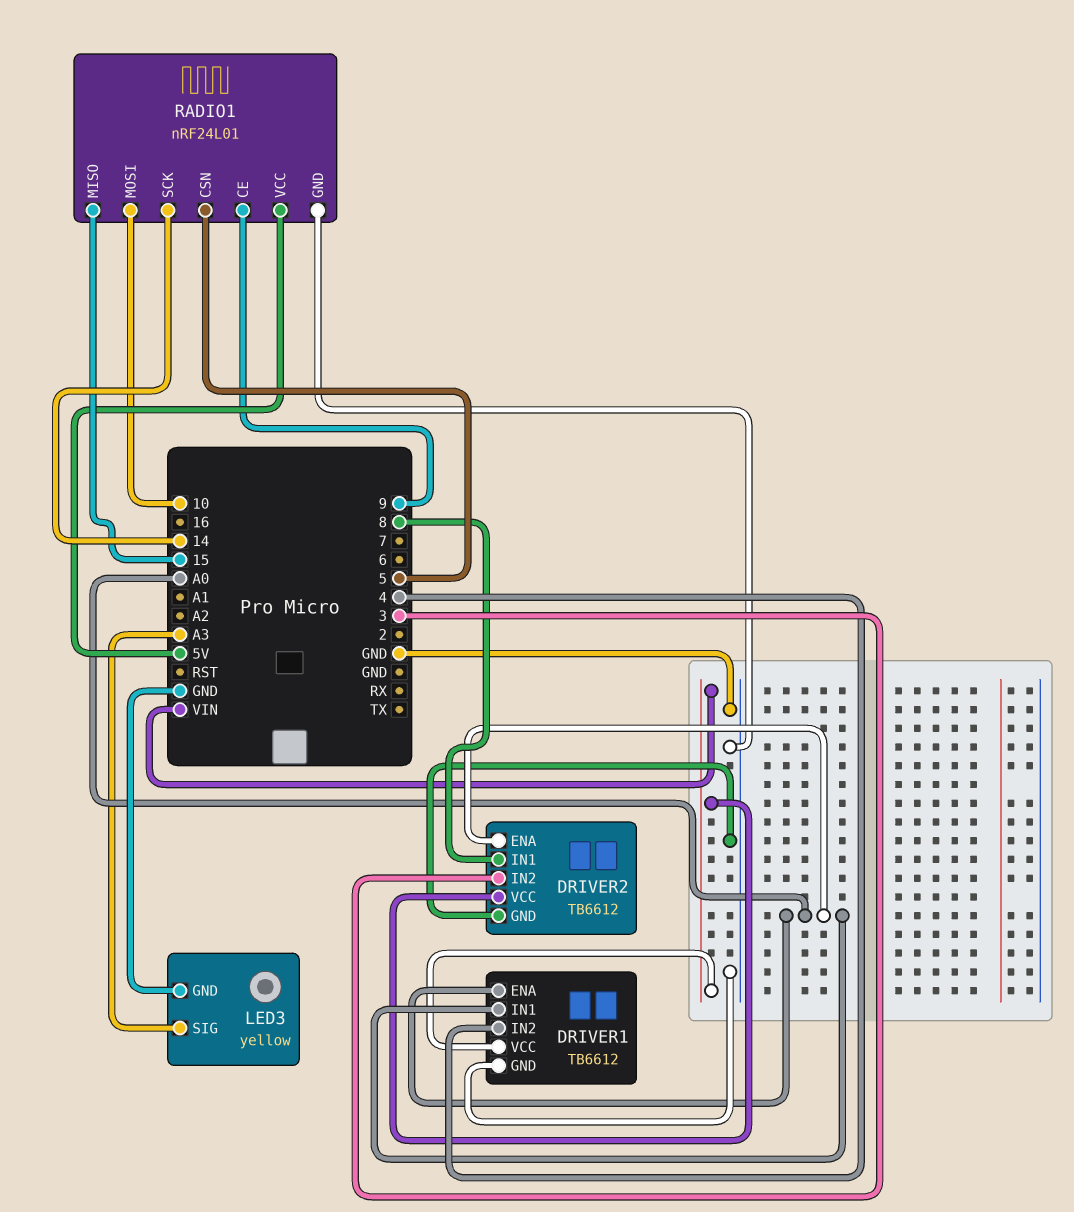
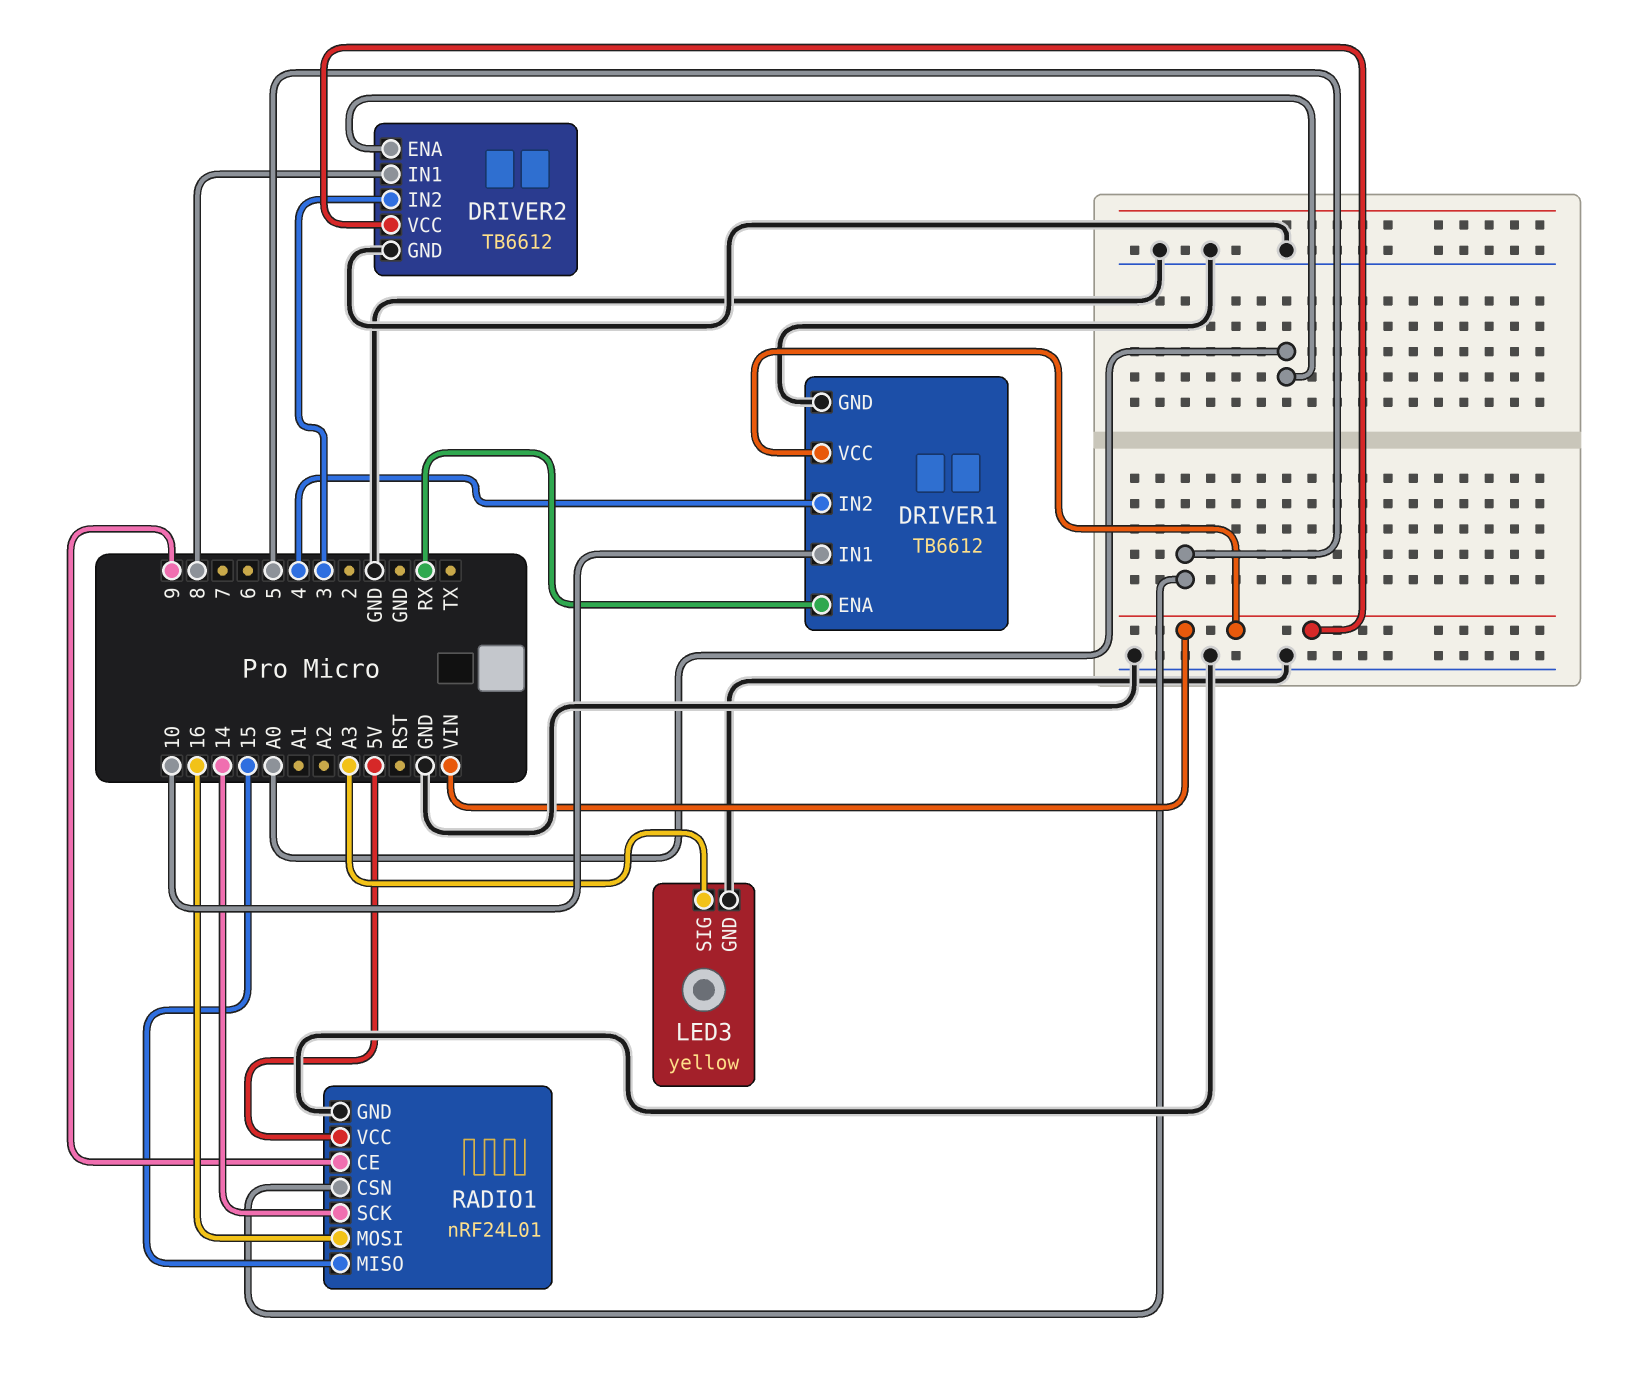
DRIVER1 pin ENA: A0 -> RX
DRIVER1 pin IN1: A0 -> 10
RADIO1 pin MOSI: 10 -> 16

